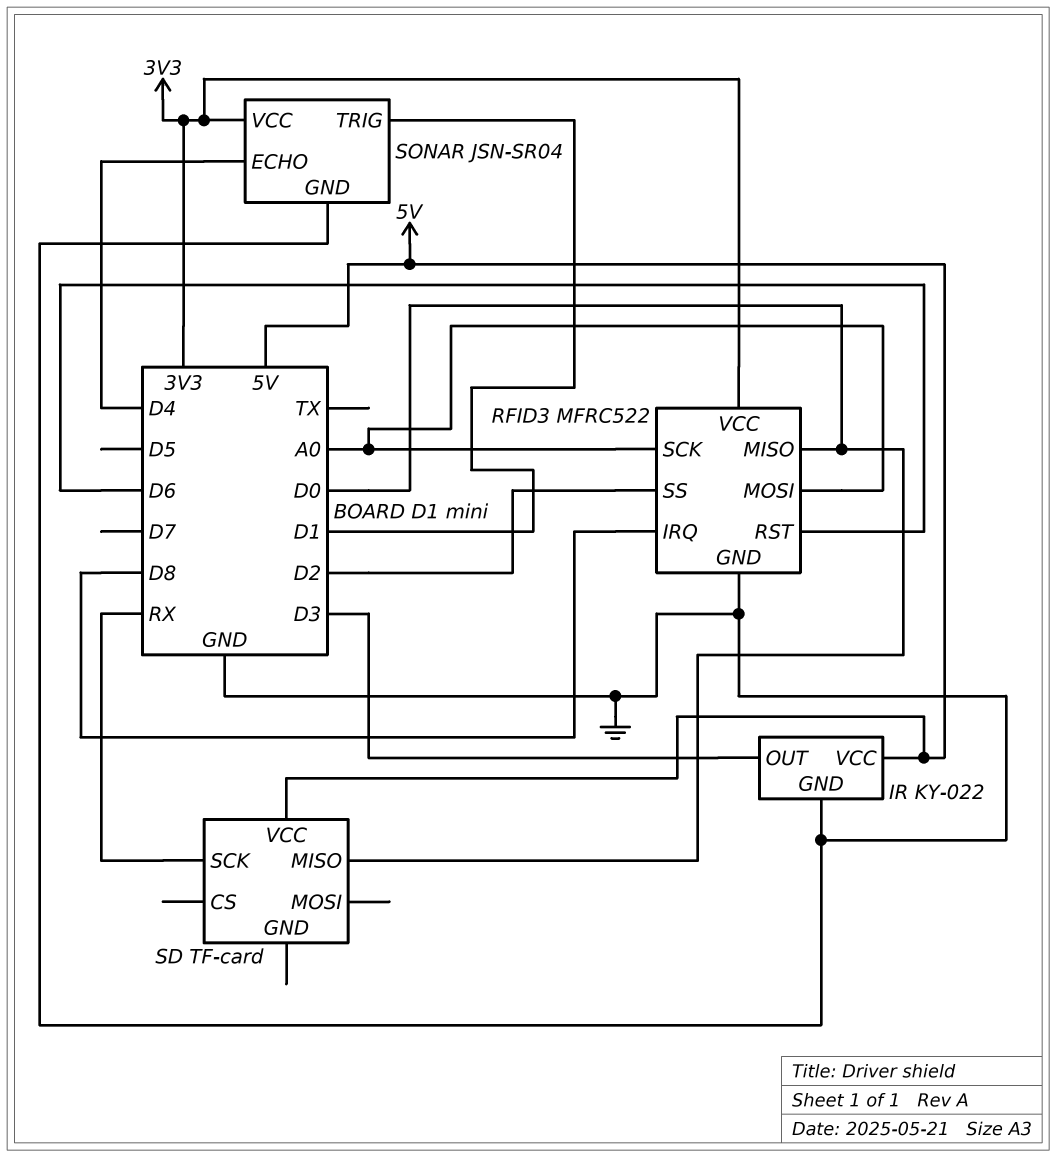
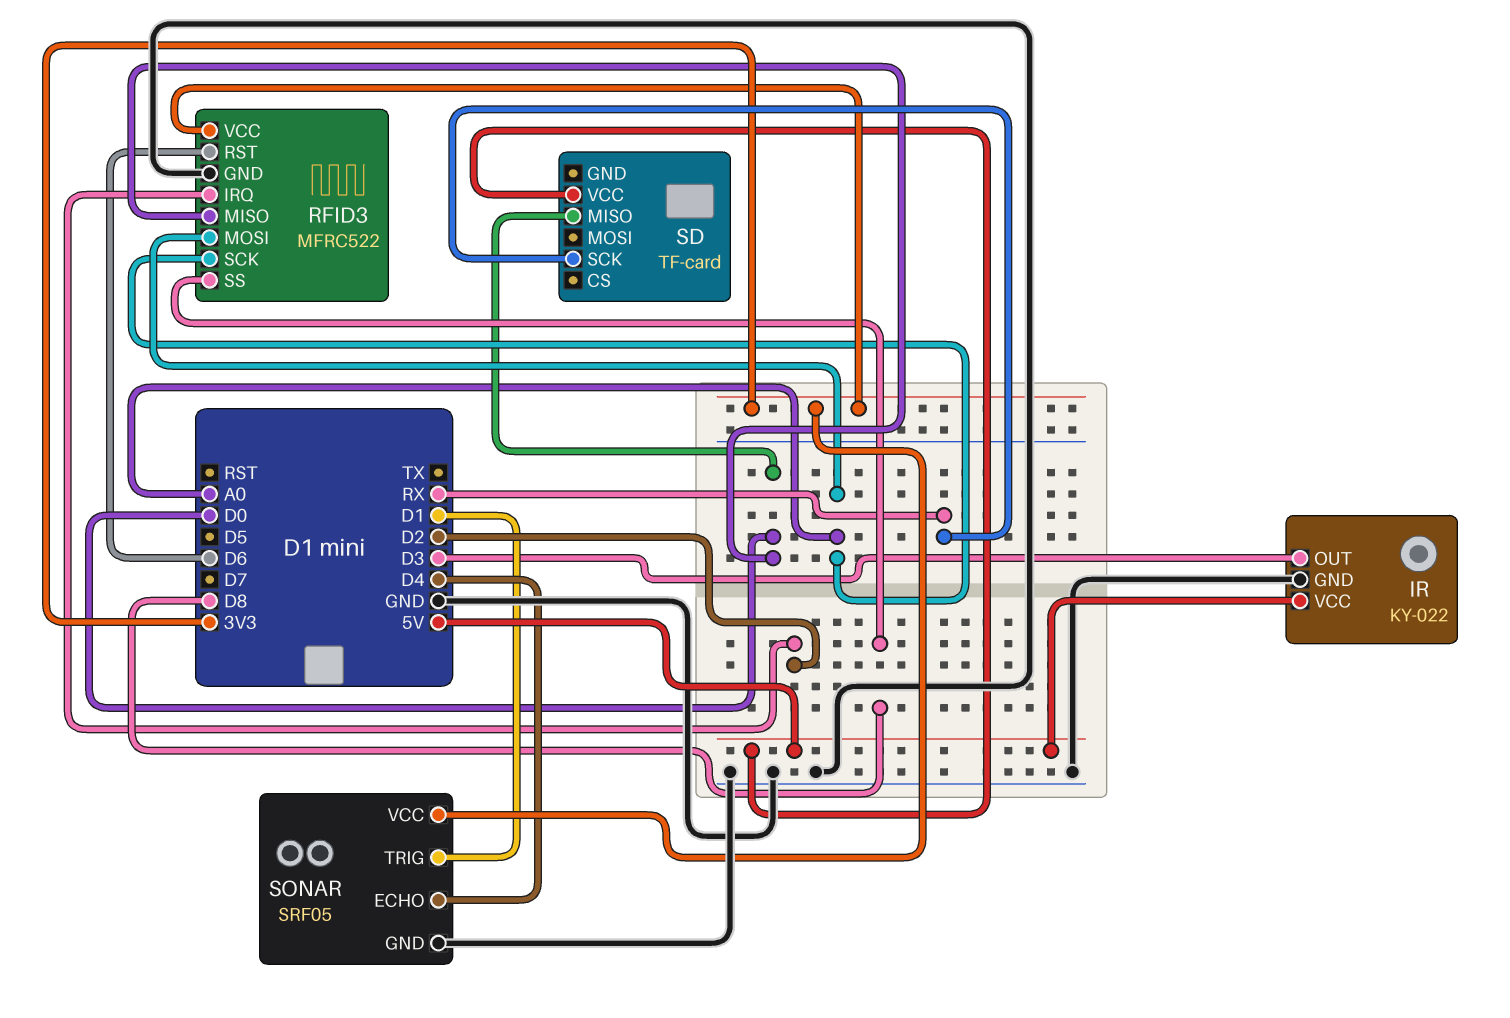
RFID3 pin IRQ: D8 -> D2
RFID3 pin SS: D2 -> D8
SONAR: JSN-SR04 -> SRF05

